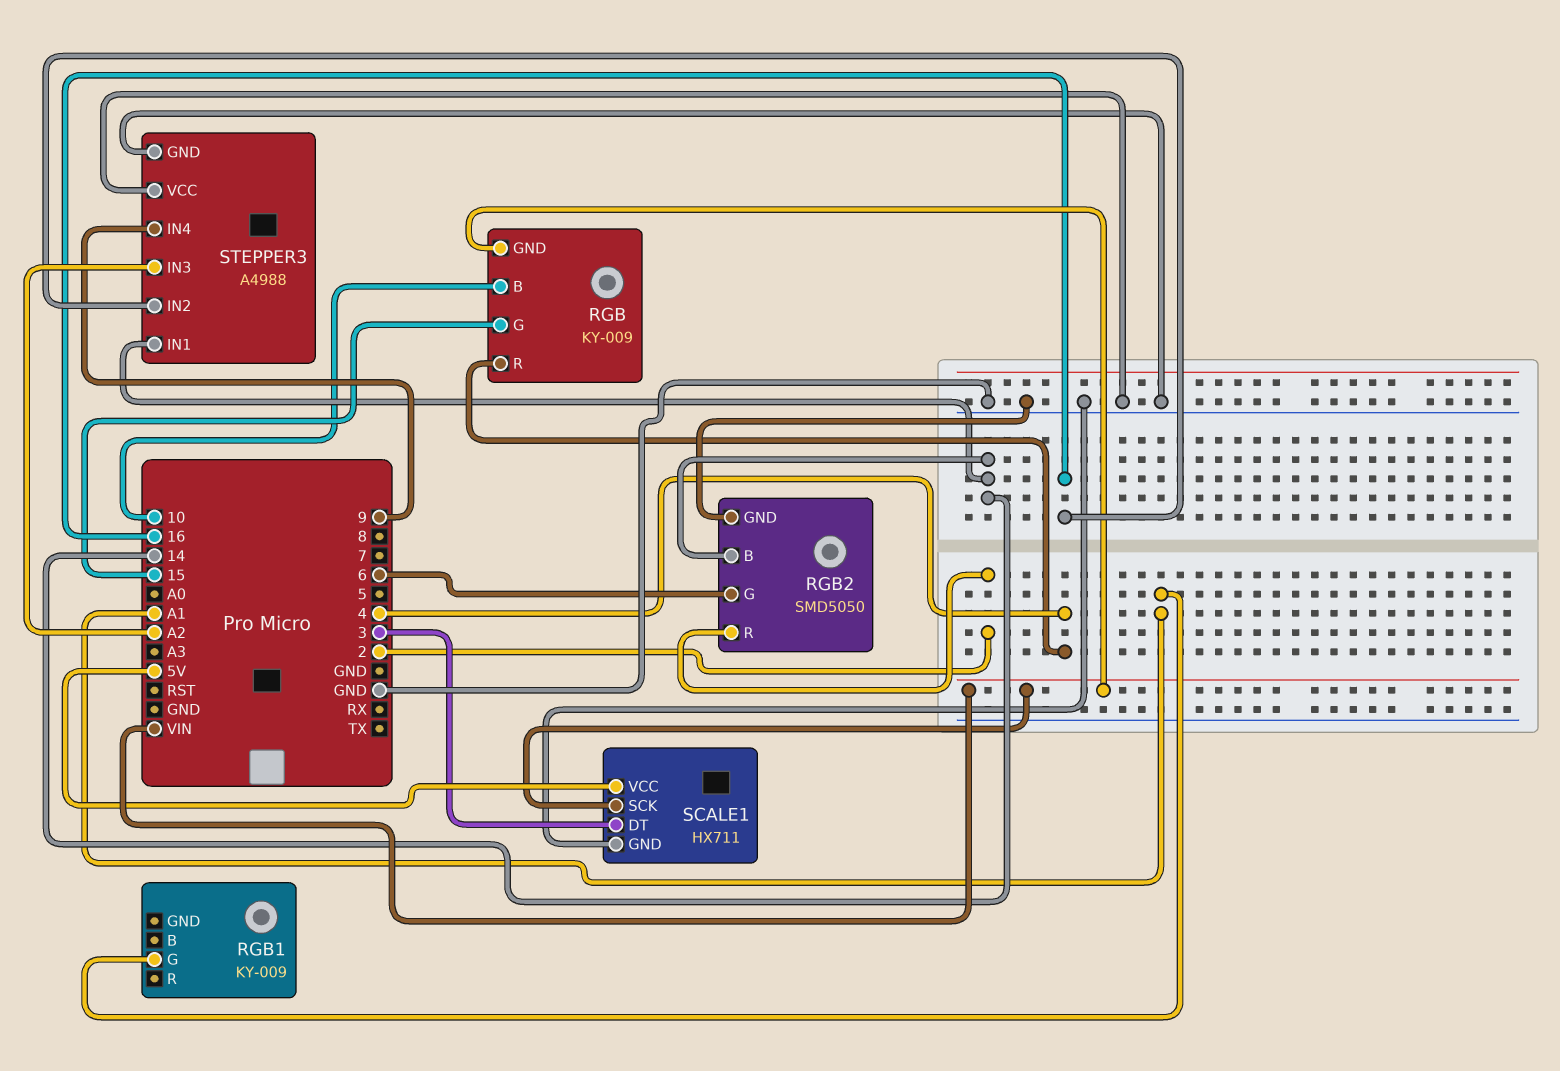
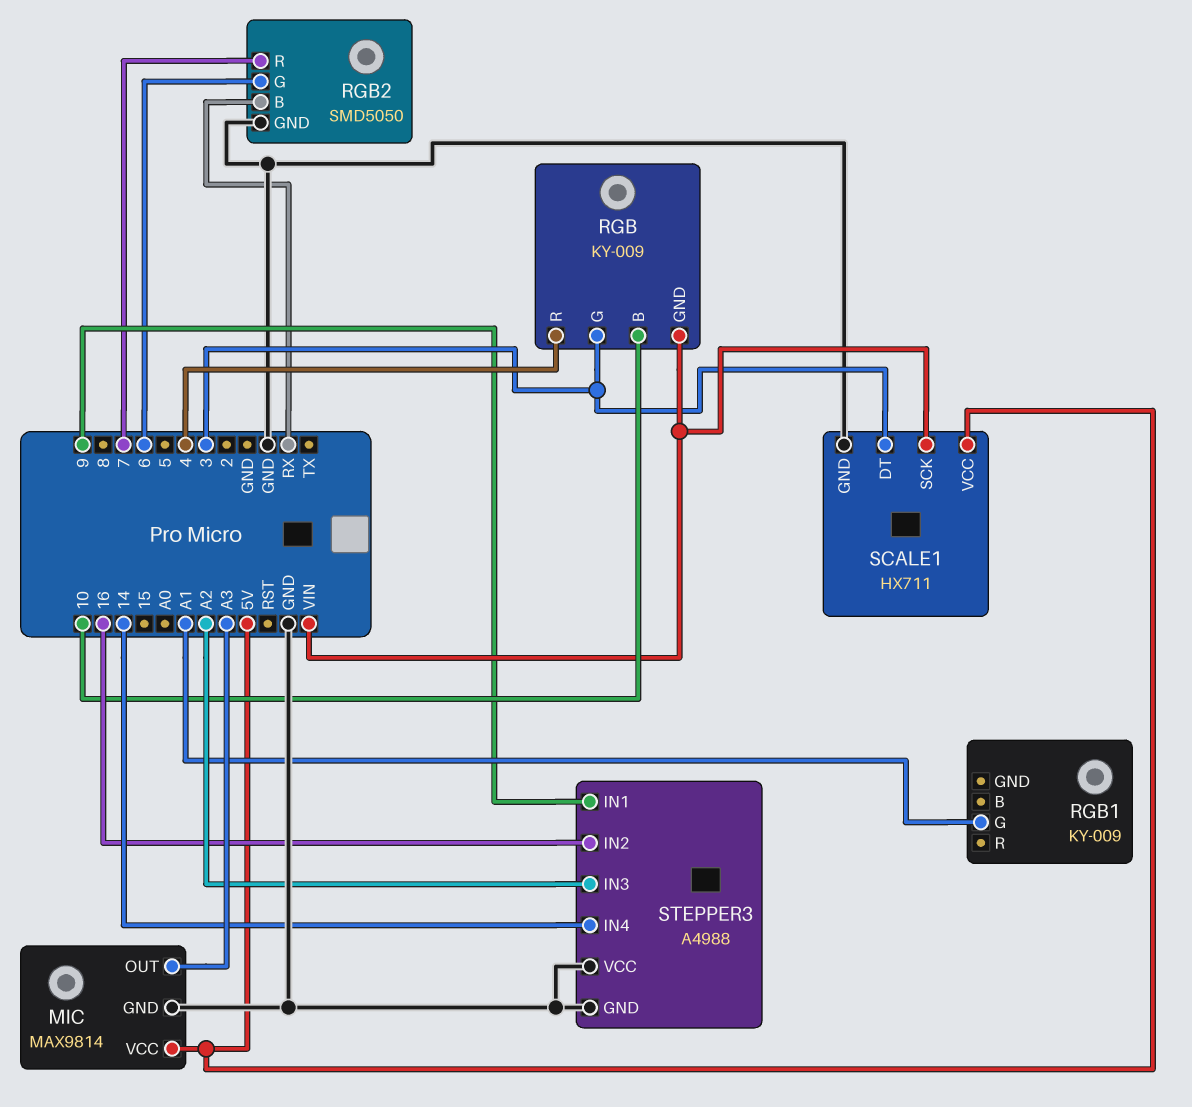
MIC: none -> MAX9814
MIC pin GND: none -> GND
MIC pin OUT: none -> A3
MIC pin VCC: none -> 5V
RGB pin G: 15 -> 3
RGB2 pin B: 14 -> RX
RGB2 pin R: 2 -> 7
STEPPER3 pin IN1: 14 -> 9
STEPPER3 pin IN4: 9 -> 14

